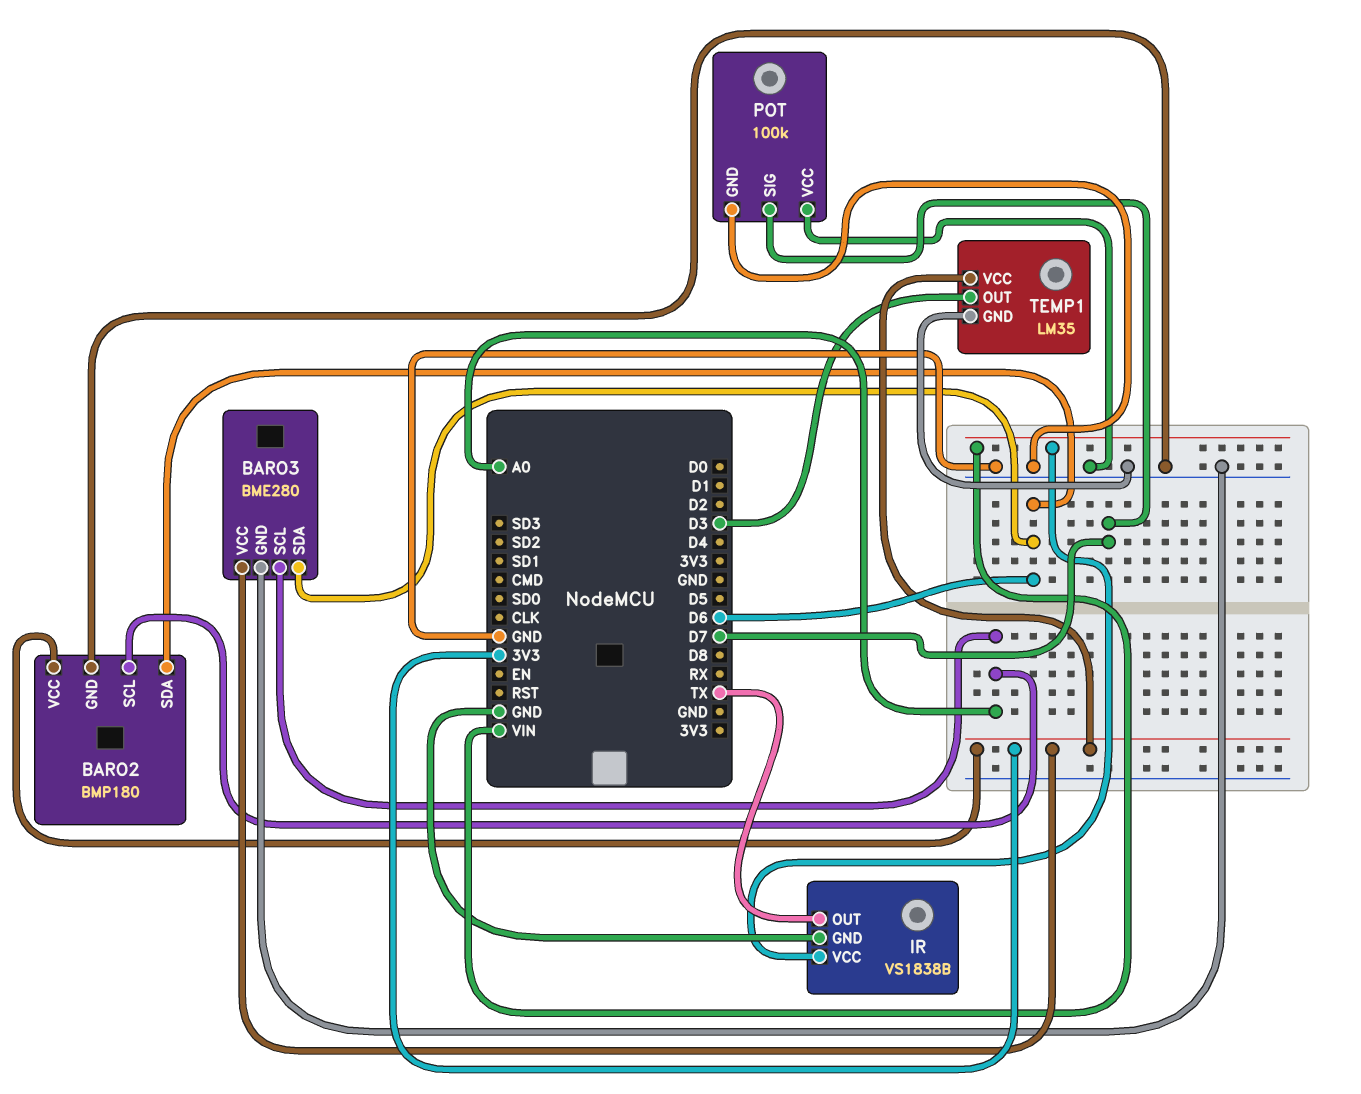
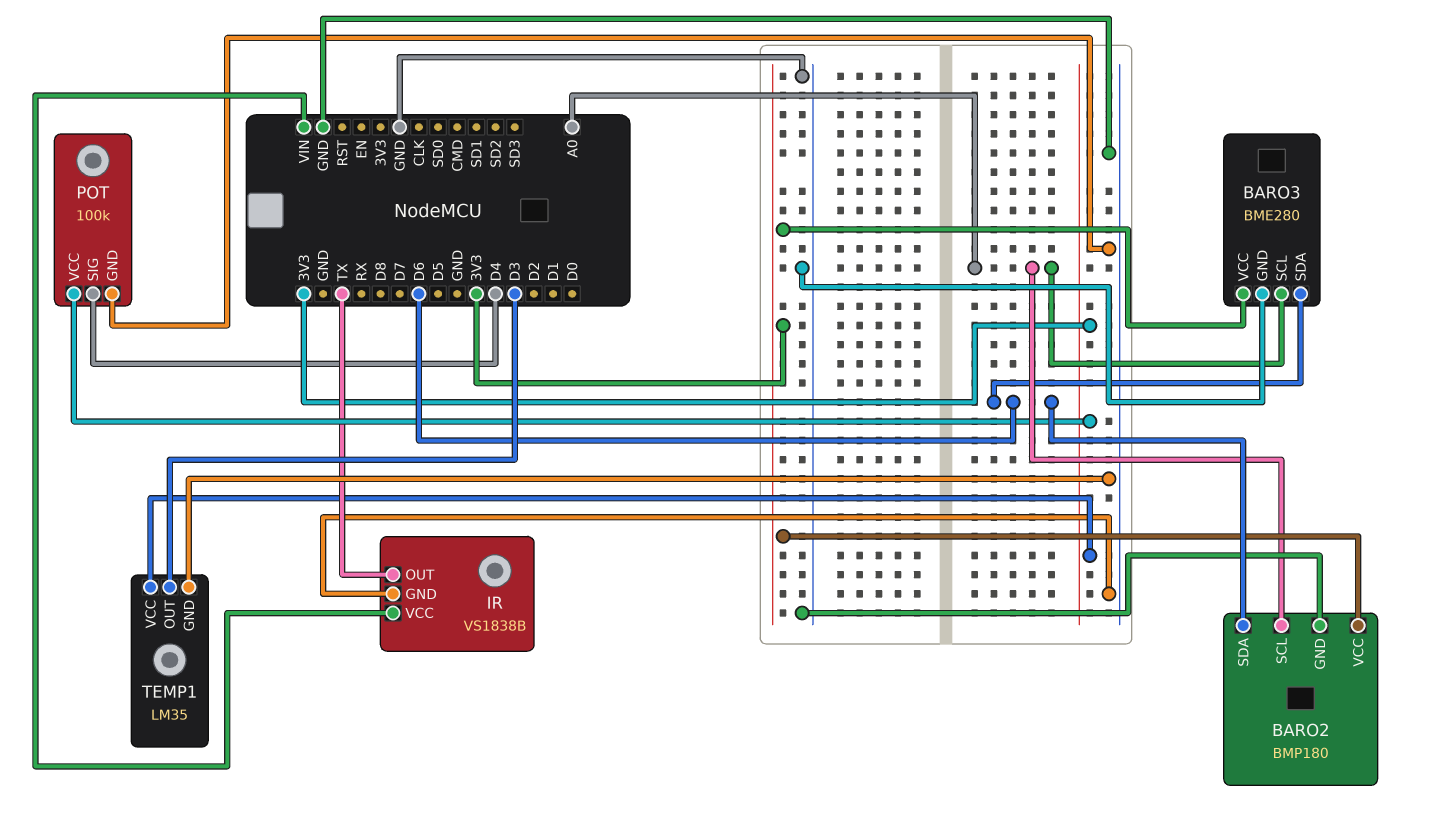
POT pin SIG: D7 -> D4
POT pin VCC: GND -> 3V3

